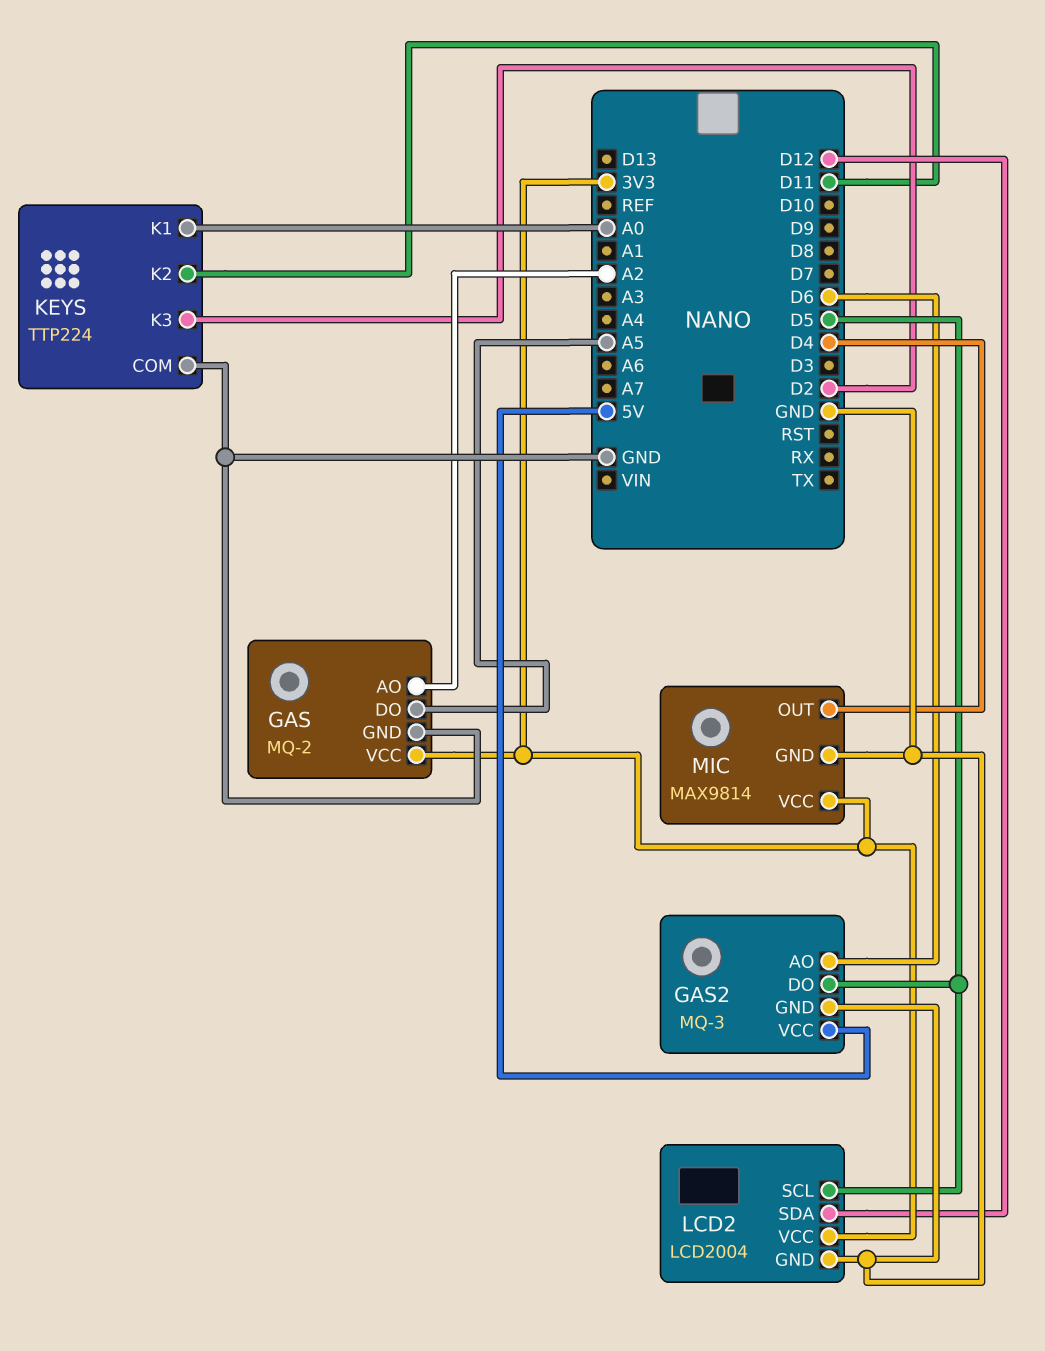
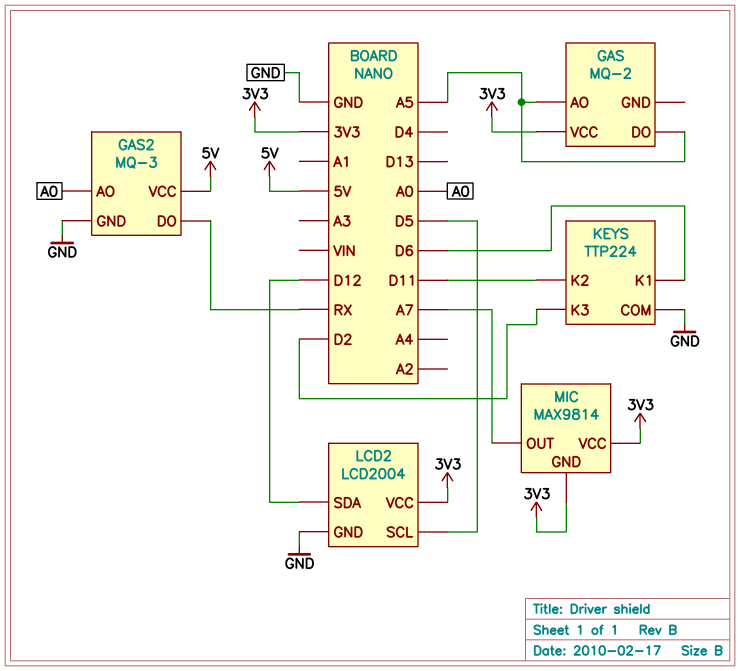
GAS pin AO: A2 -> A5
GAS pin GND: GND -> none
GAS2 pin AO: D6 -> A0
GAS2 pin DO: D5 -> RX
KEYS pin K1: A0 -> D6
MIC pin GND: GND -> 3V3
MIC pin OUT: D4 -> A7

